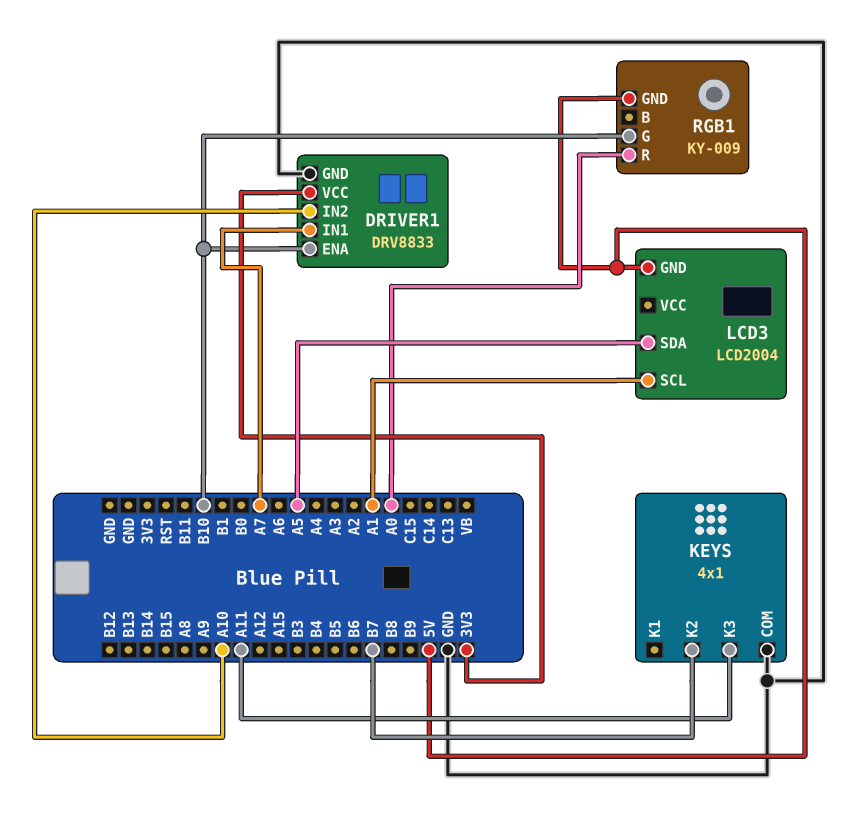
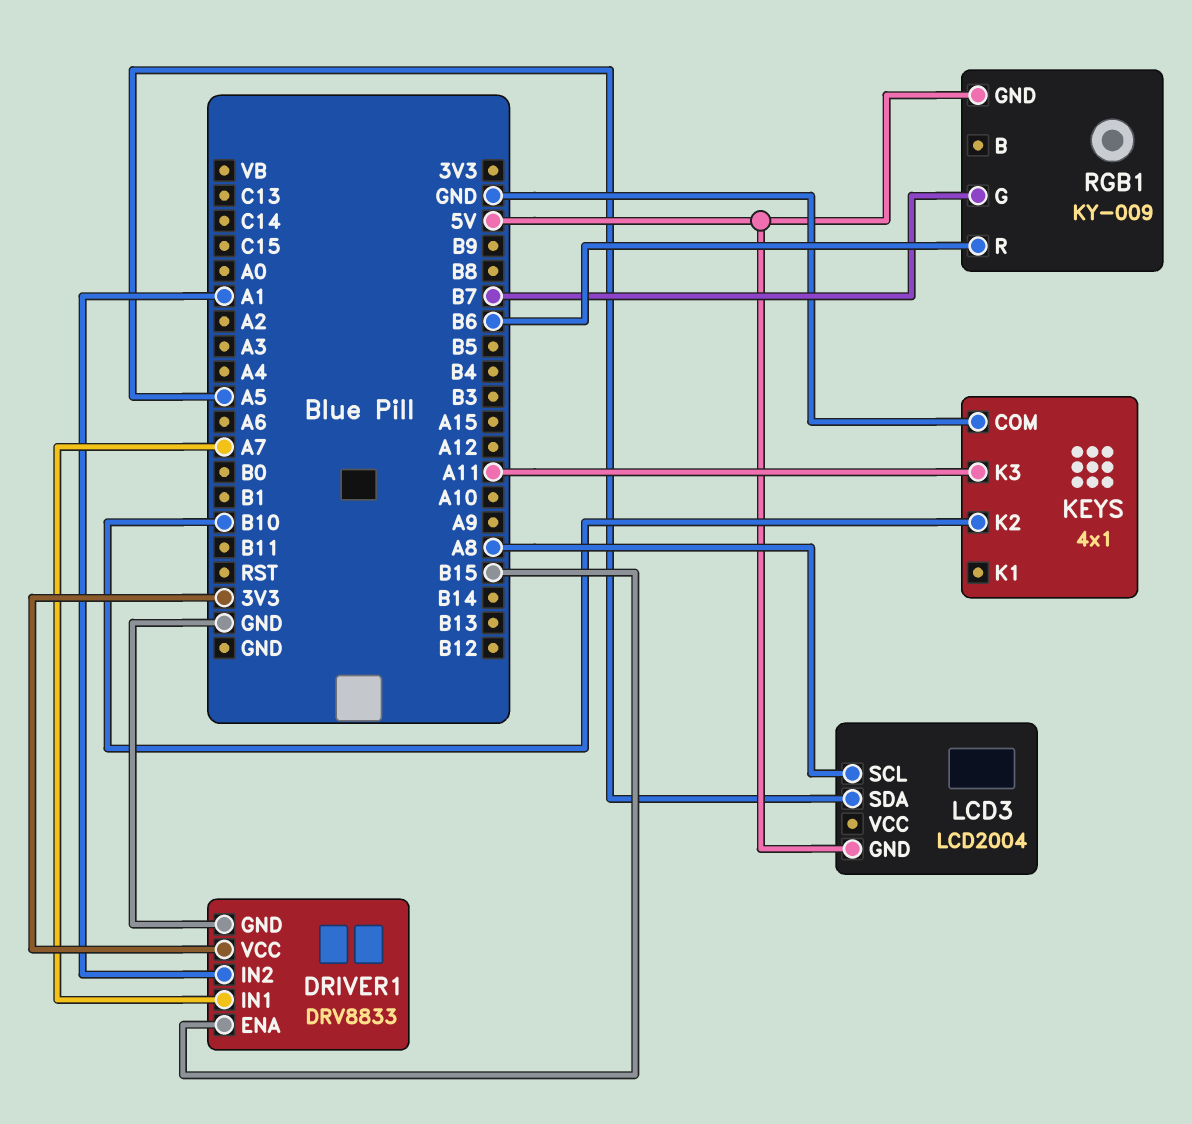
DRIVER1 pin ENA: B10 -> B15
DRIVER1 pin IN2: A10 -> A1
KEYS pin K2: B7 -> B10
LCD3 pin SCL: A1 -> A8
RGB1 pin G: B10 -> B7
RGB1 pin R: A0 -> B6

